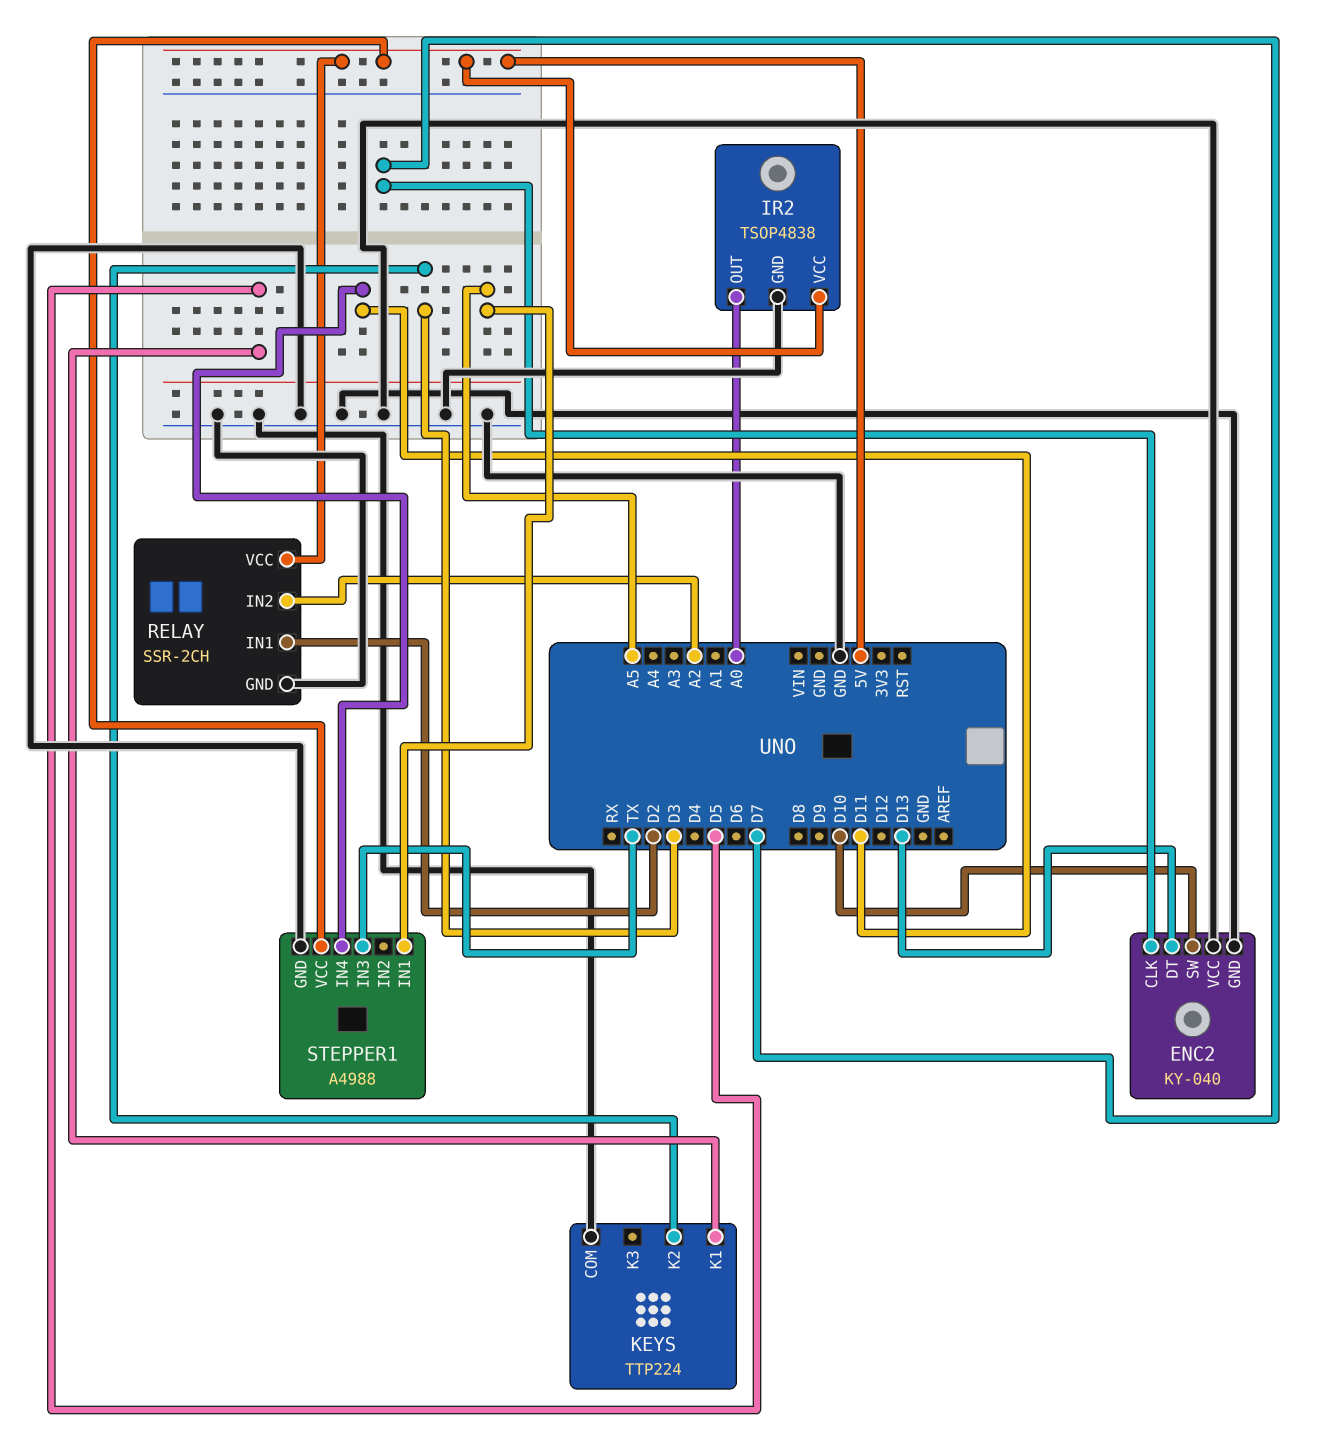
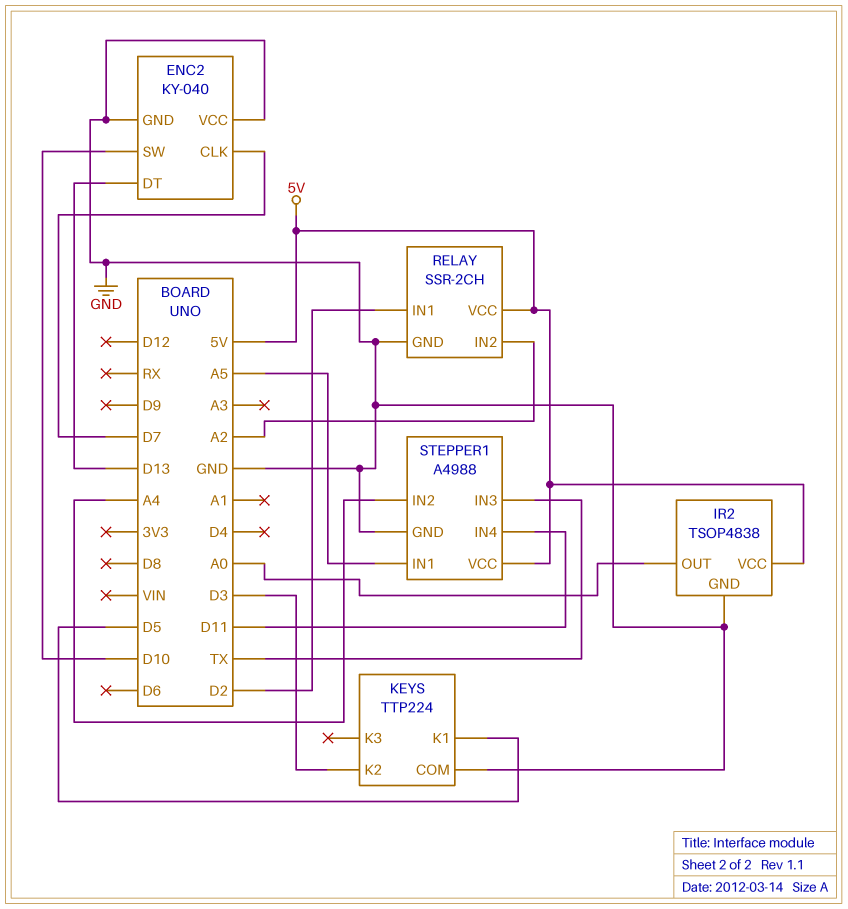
STEPPER1 pin IN2: none -> A4

